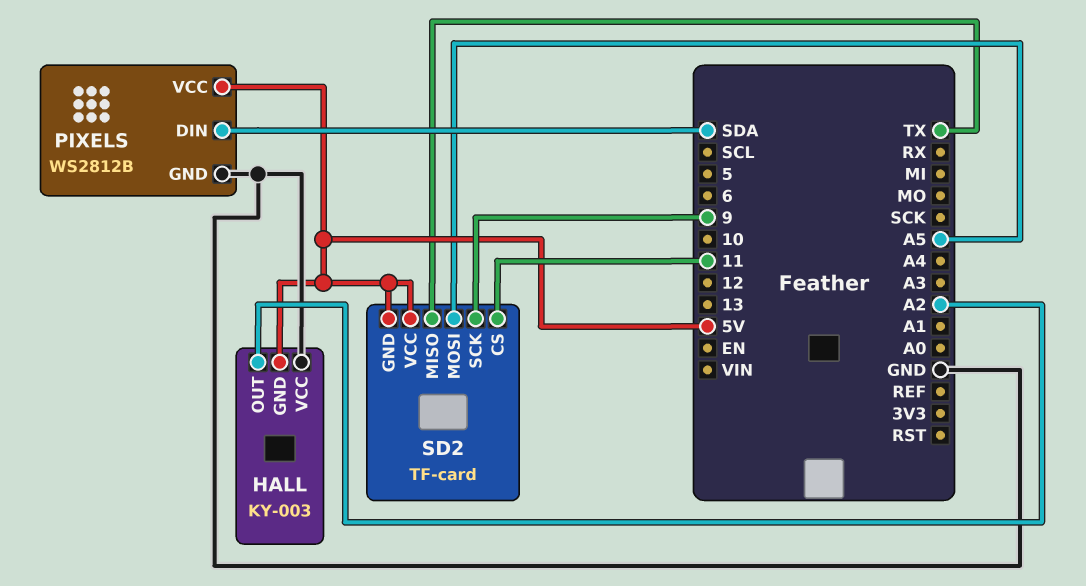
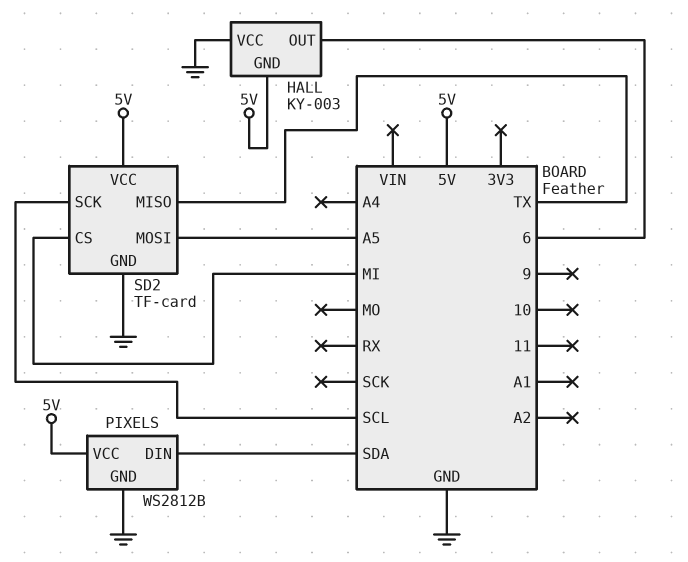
HALL pin OUT: A2 -> 6
SD2 pin CS: 11 -> MI
SD2 pin GND: 5V -> GND
SD2 pin SCK: 9 -> SCL

